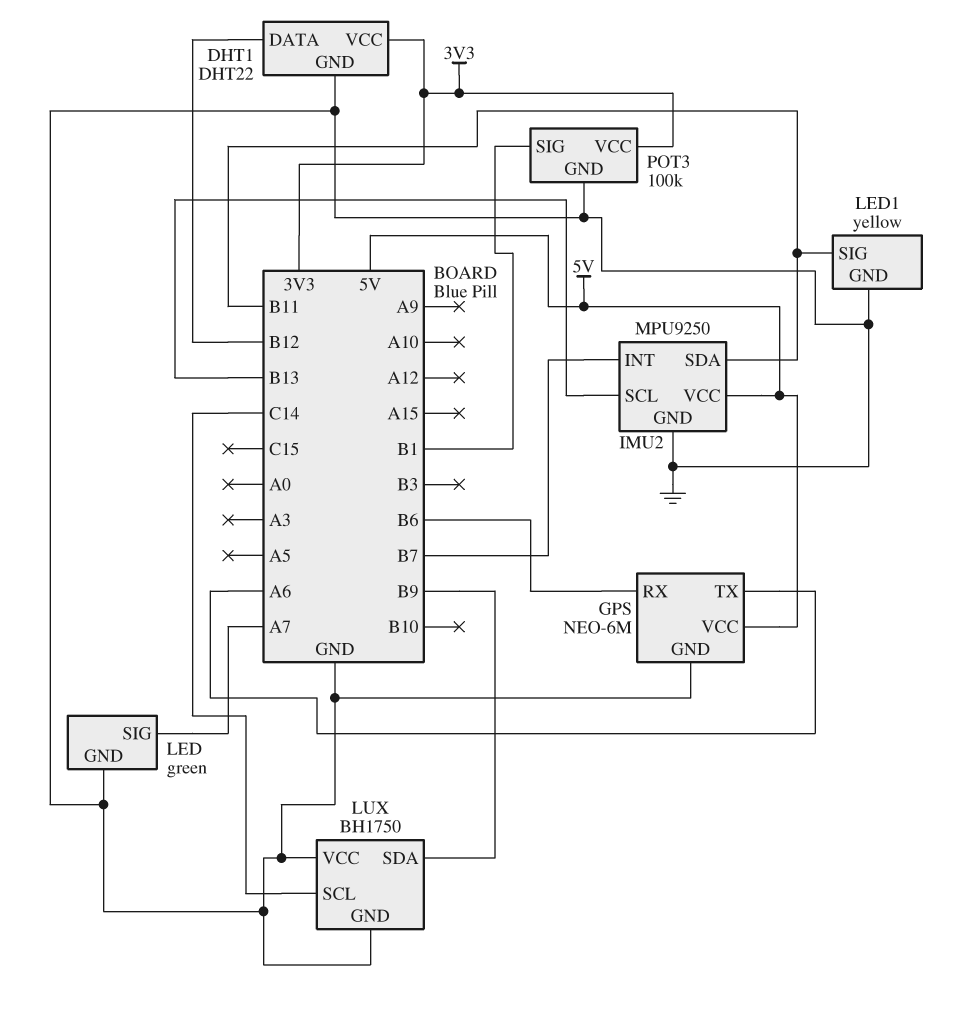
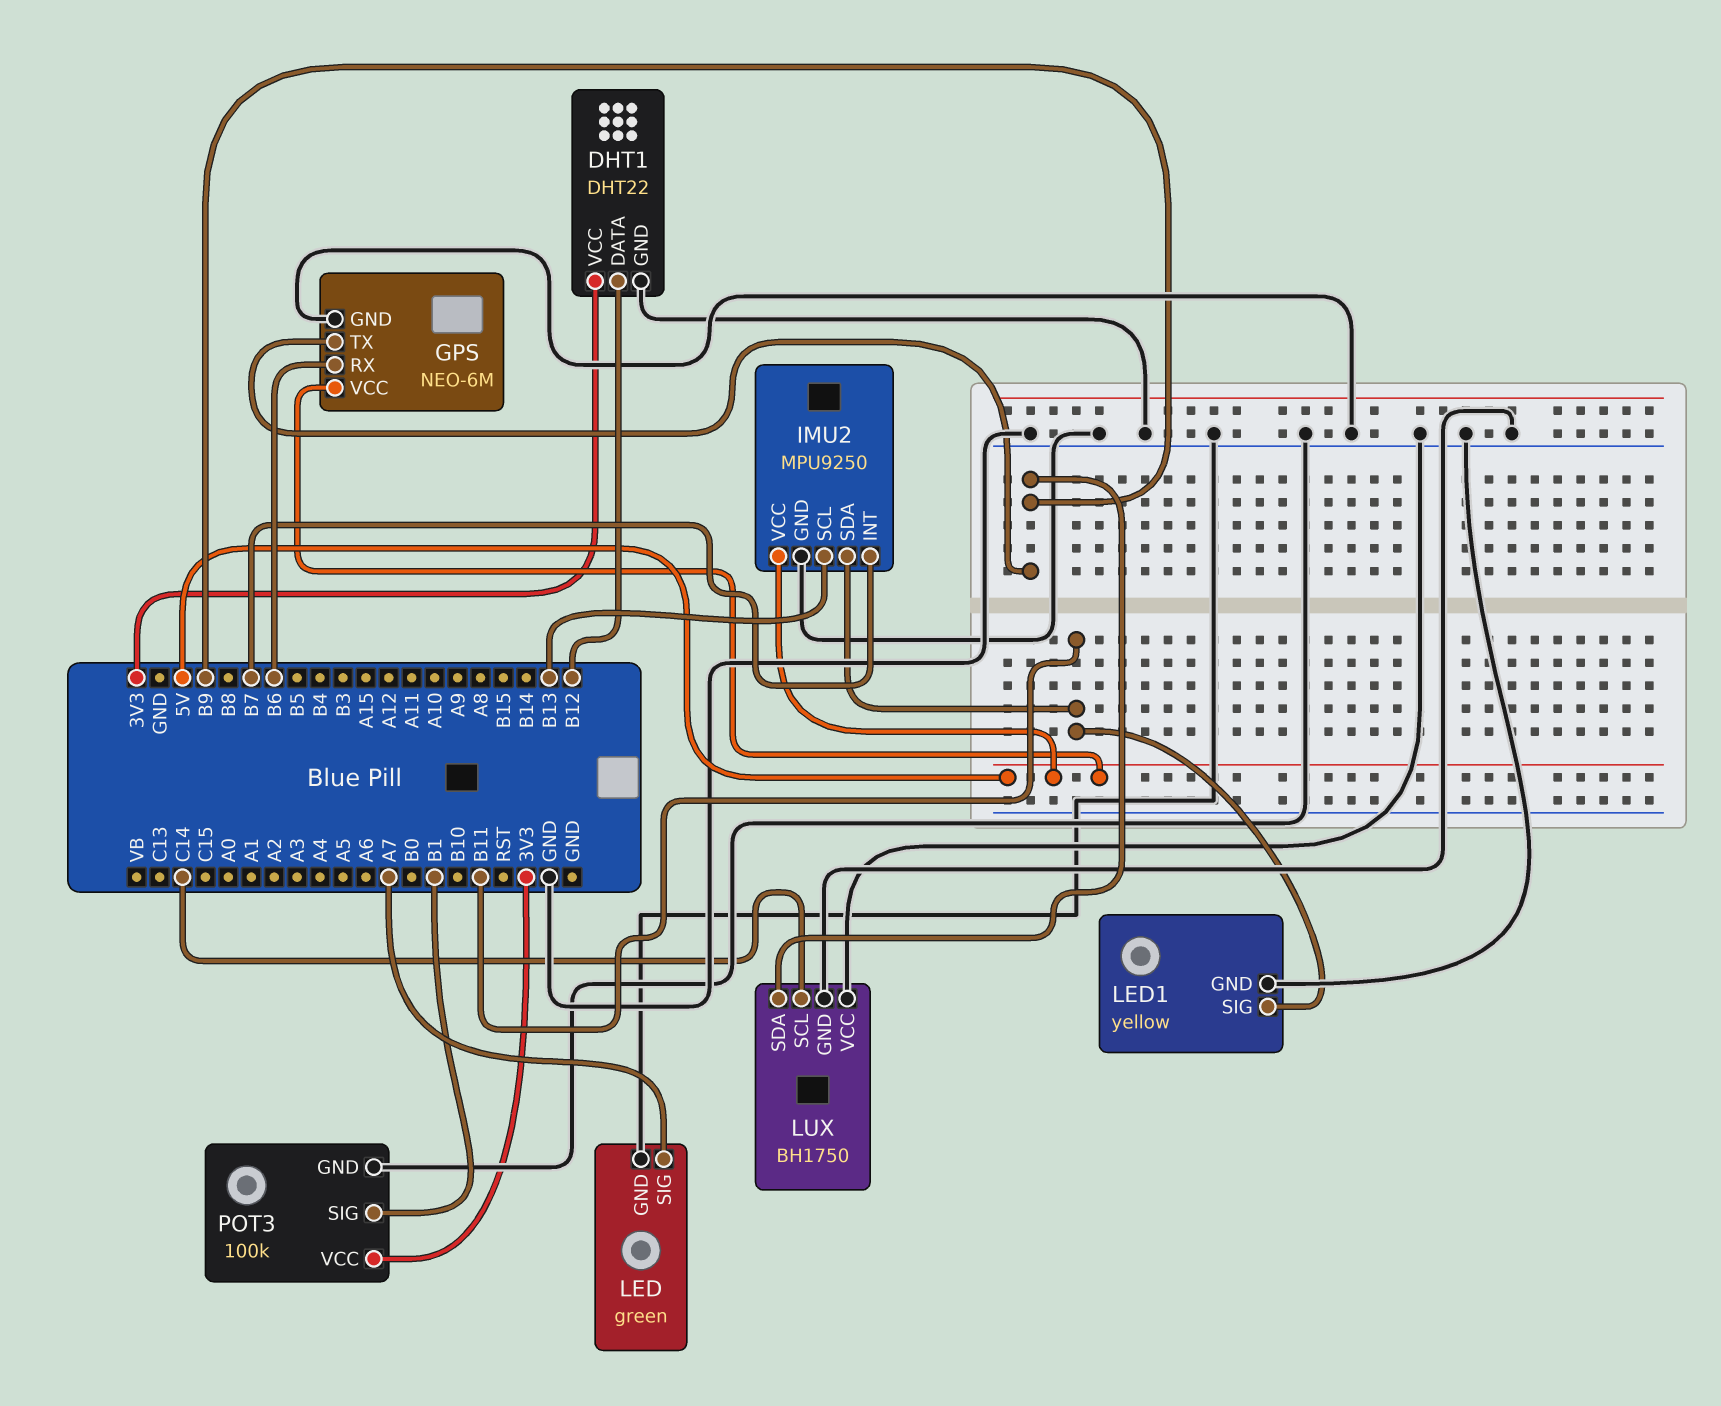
GPS pin TX: A6 -> B9

